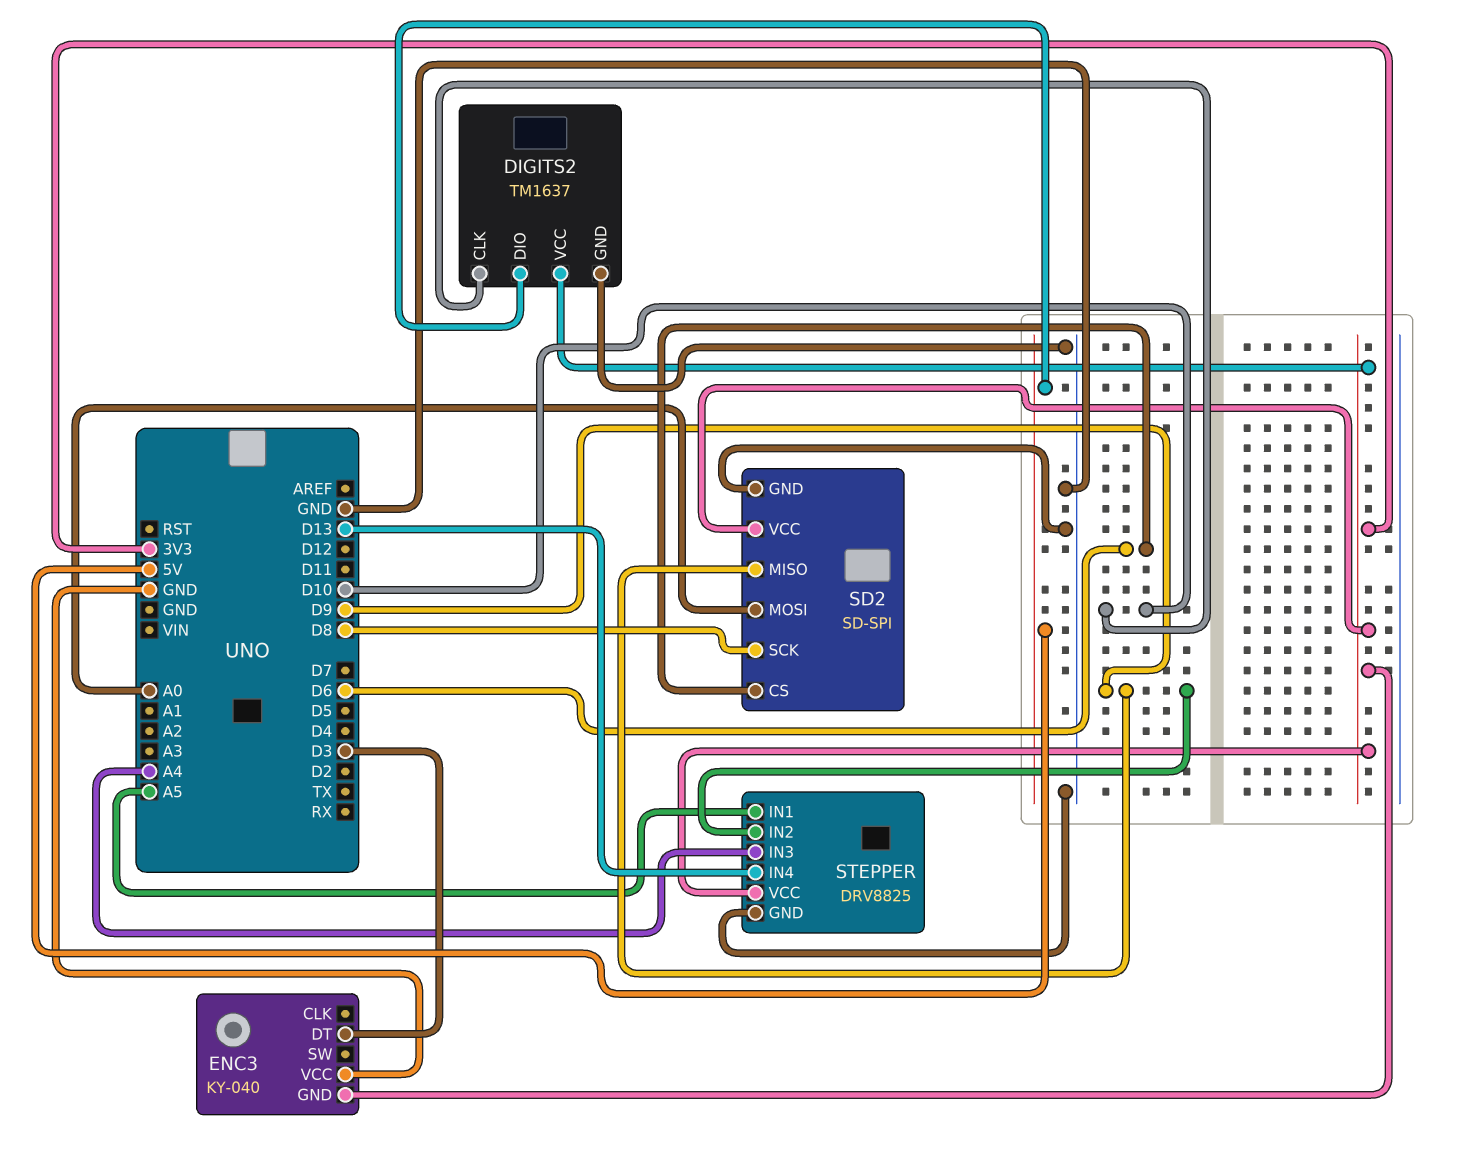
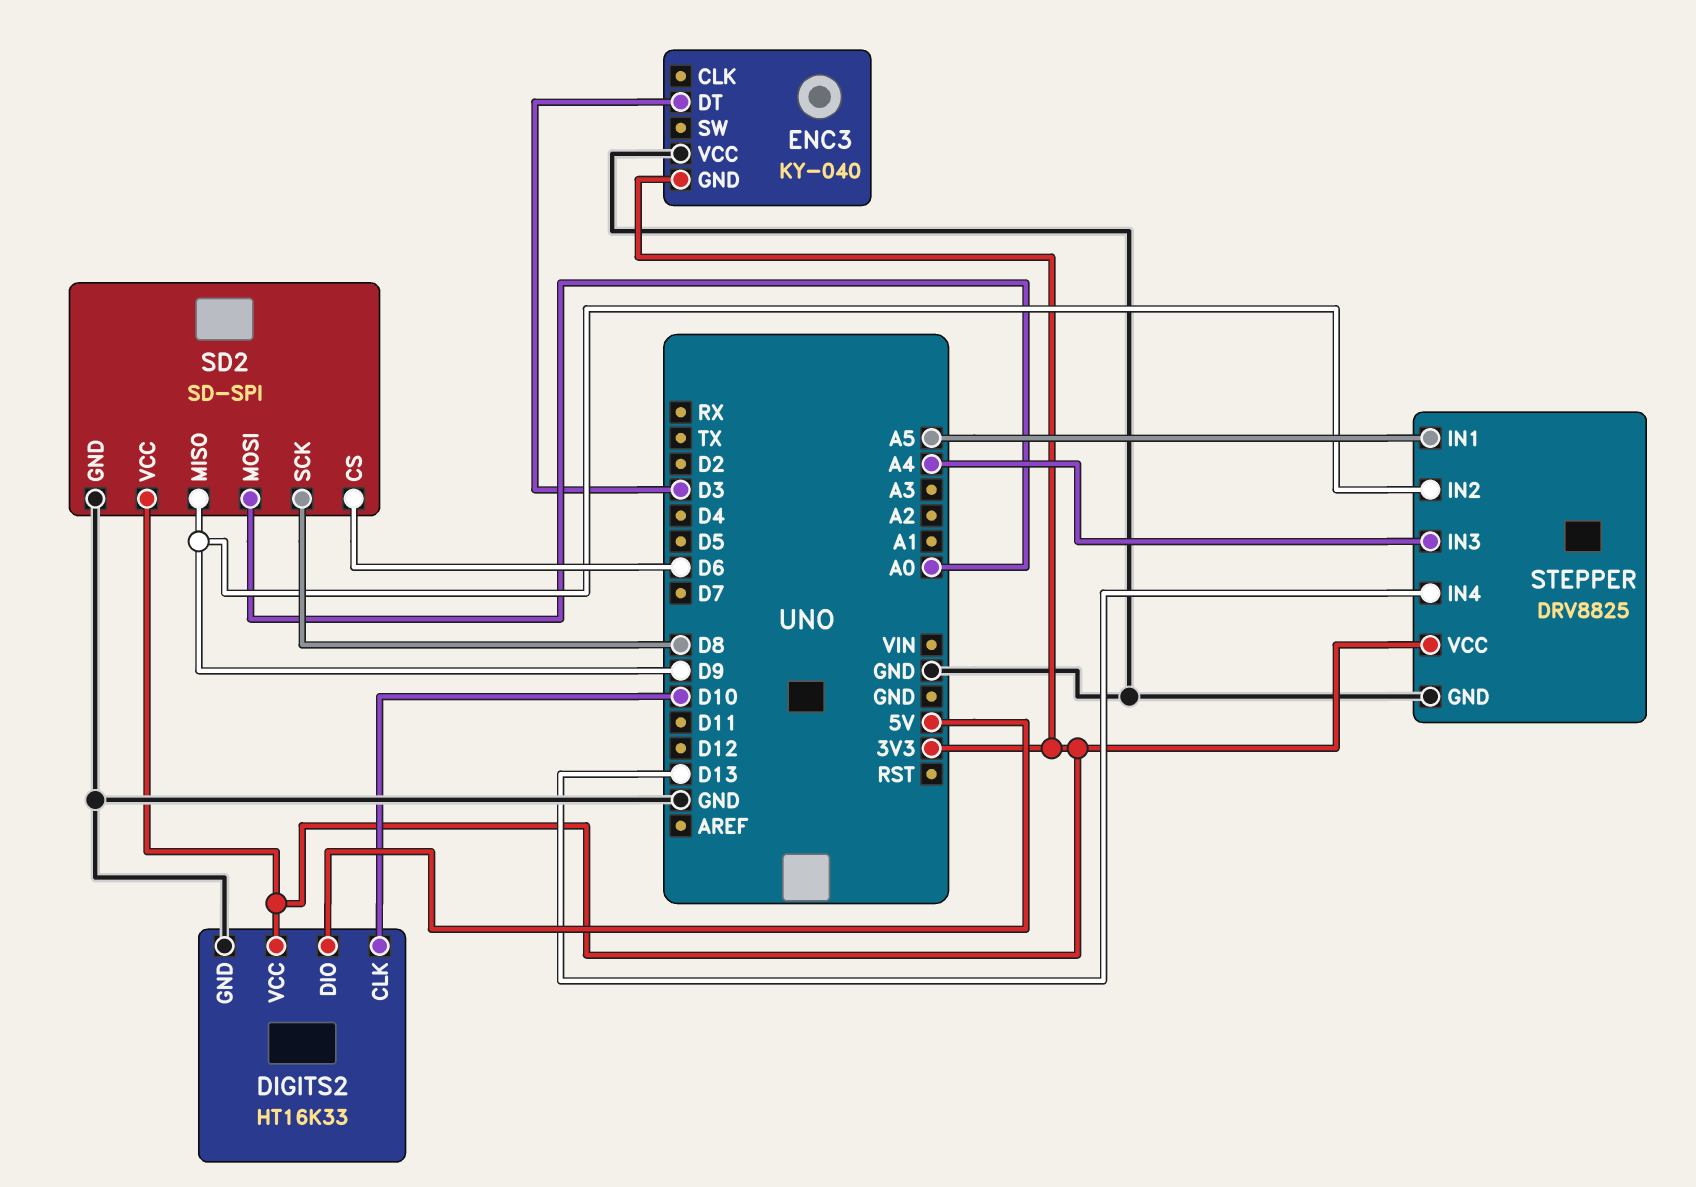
DIGITS2: TM1637 -> HT16K33

